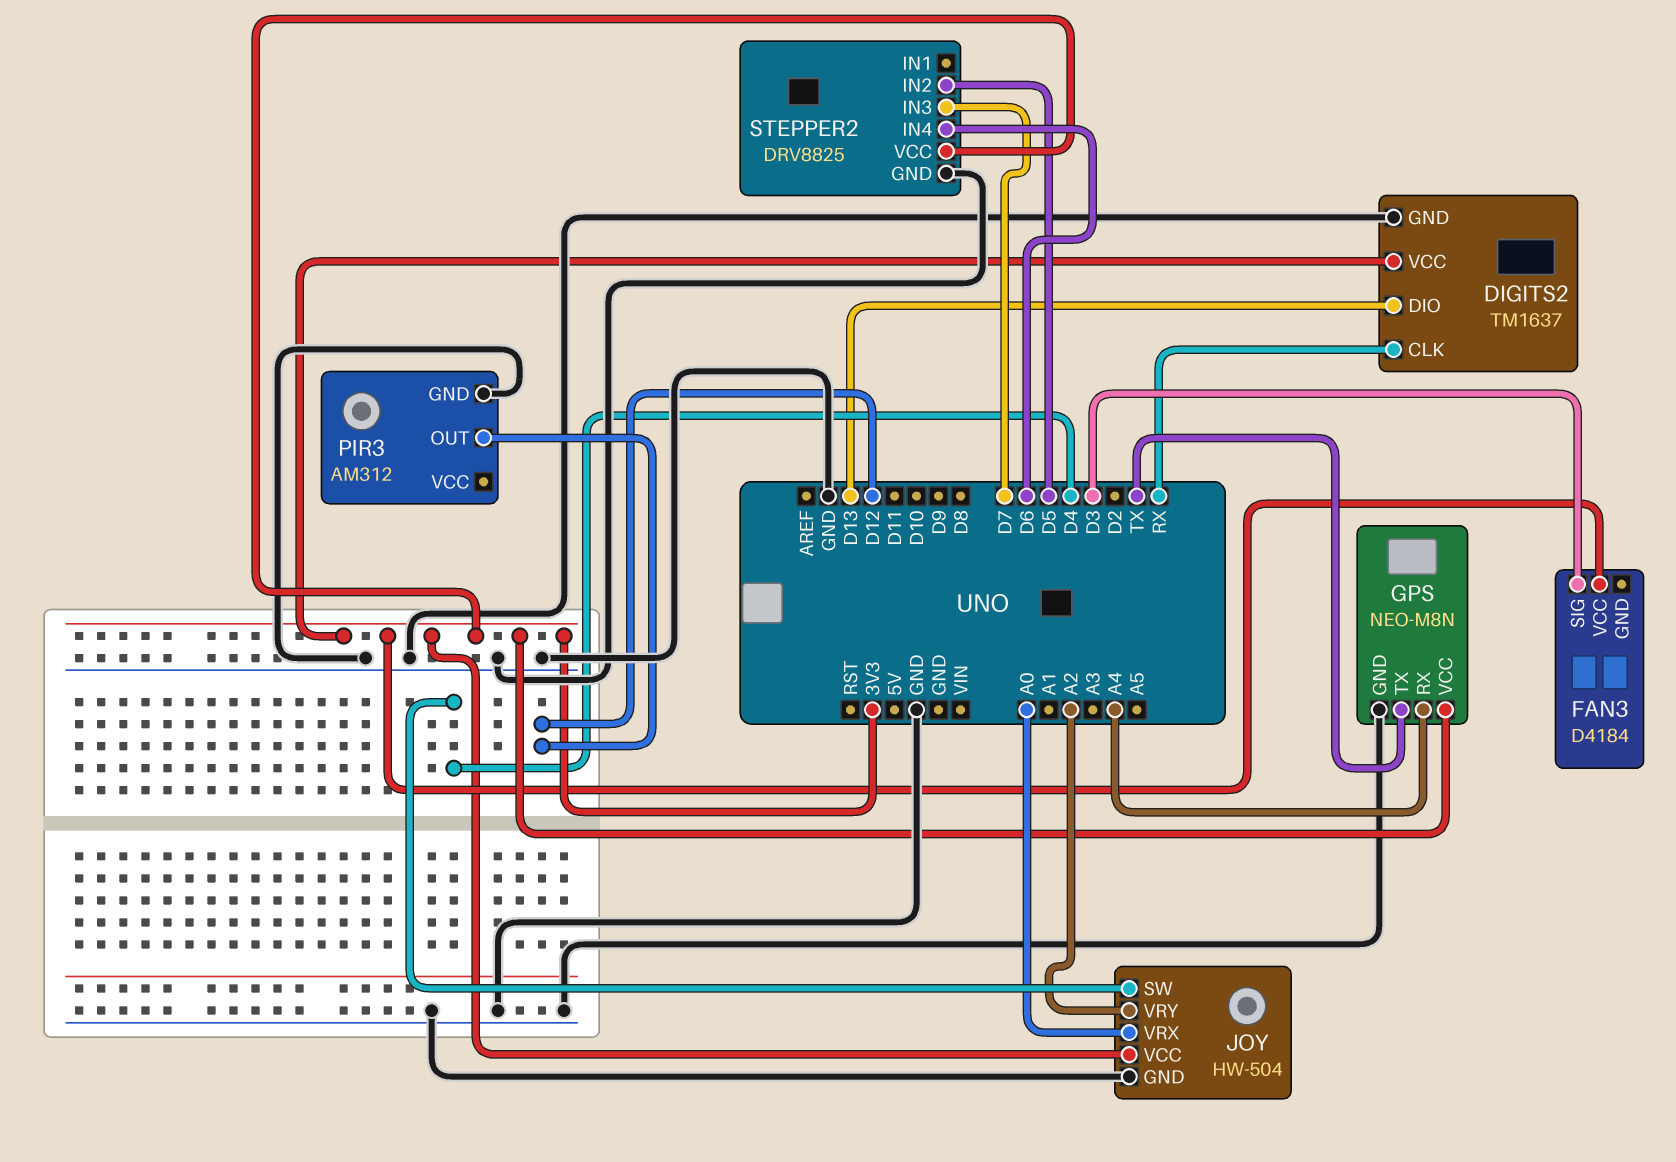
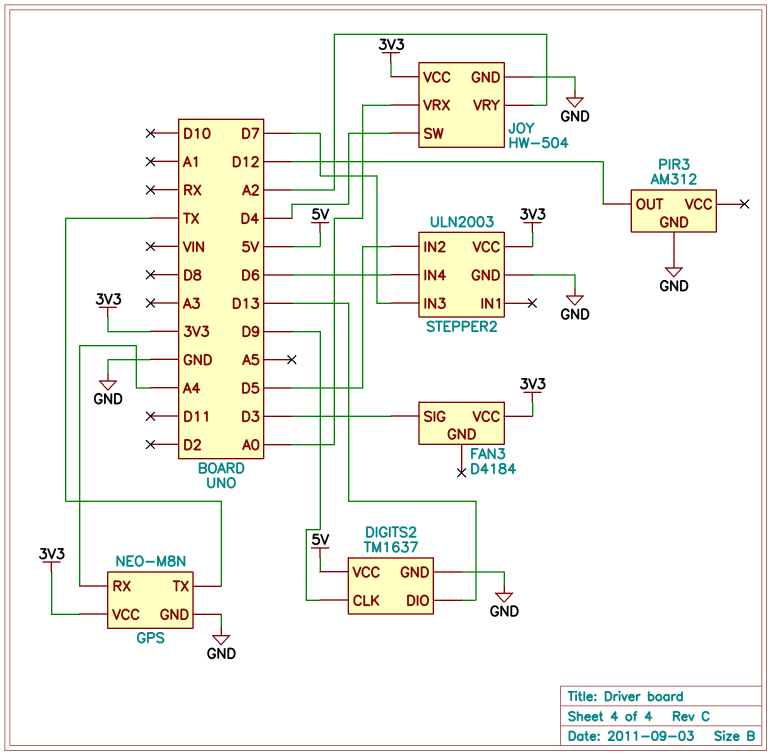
DIGITS2 pin CLK: RX -> D9
DIGITS2 pin VCC: 3V3 -> 5V
STEPPER2: DRV8825 -> ULN2003

